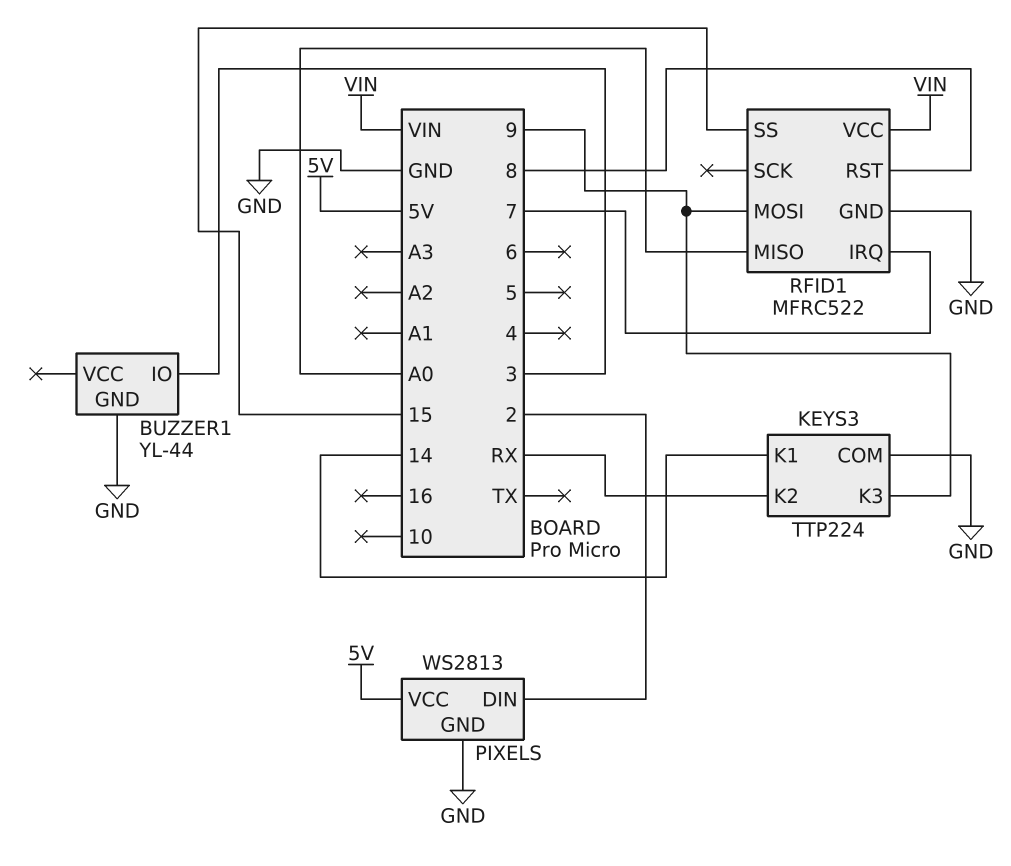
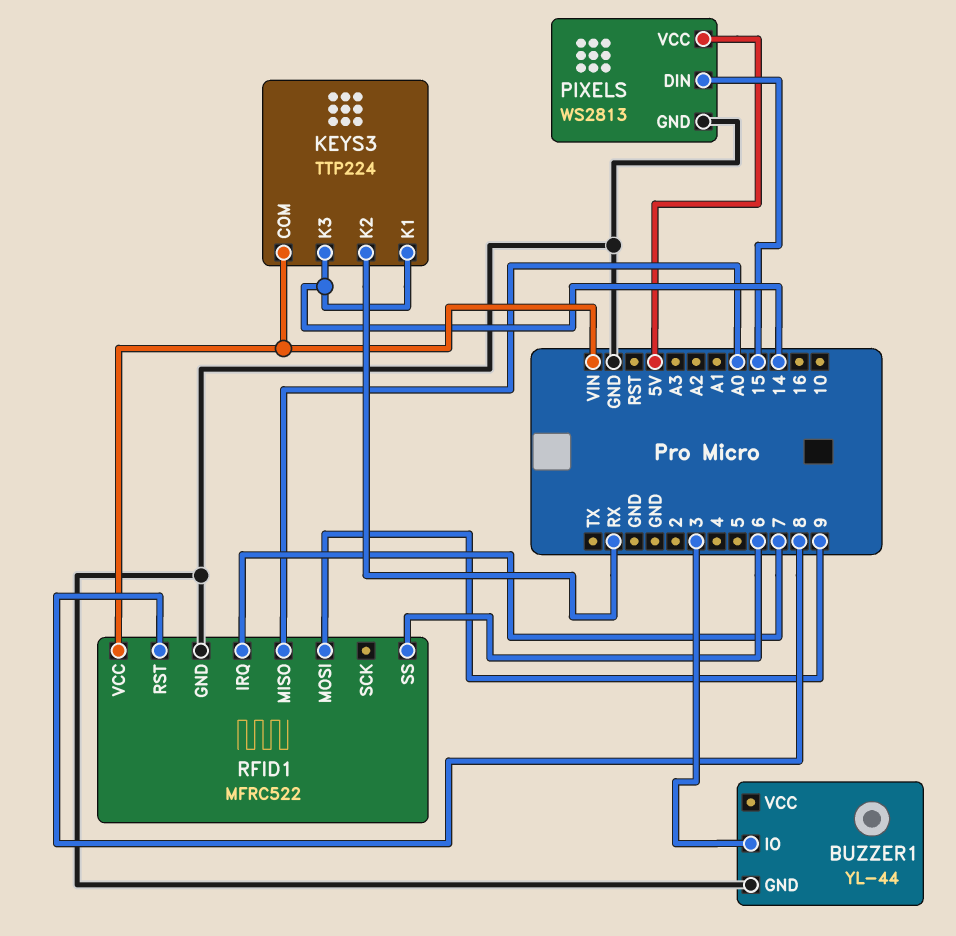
KEYS3 pin COM: GND -> VIN
KEYS3 pin K3: 9 -> 14
PIXELS pin DIN: 2 -> 15
RFID1 pin SS: 15 -> 6

